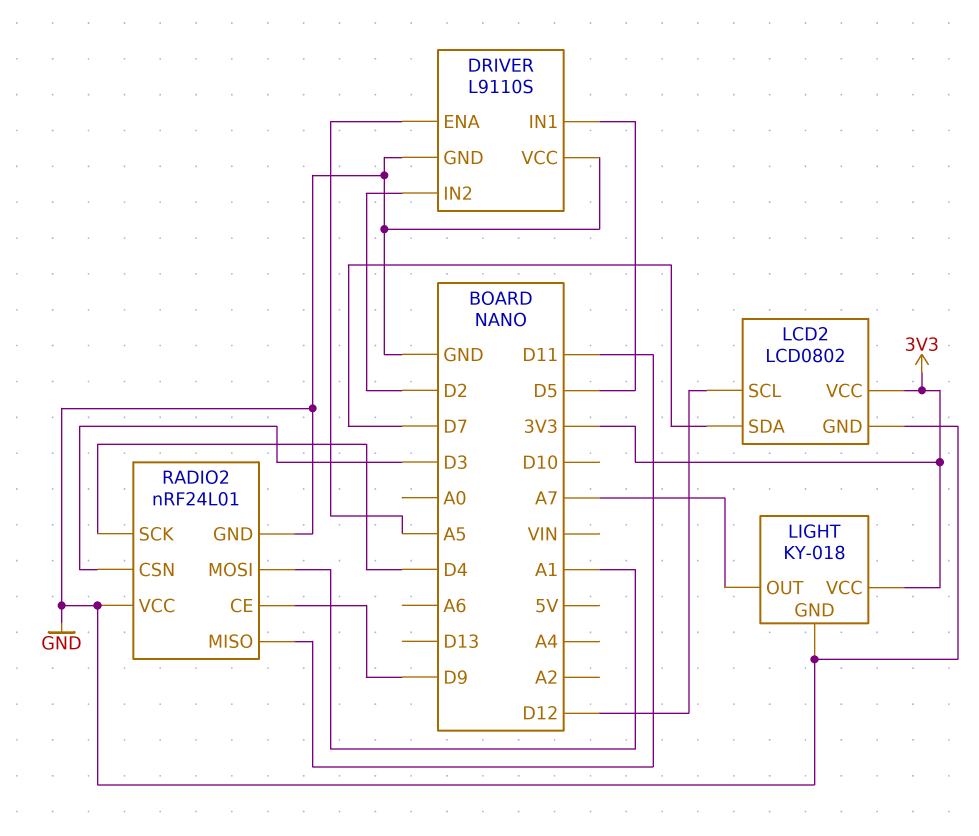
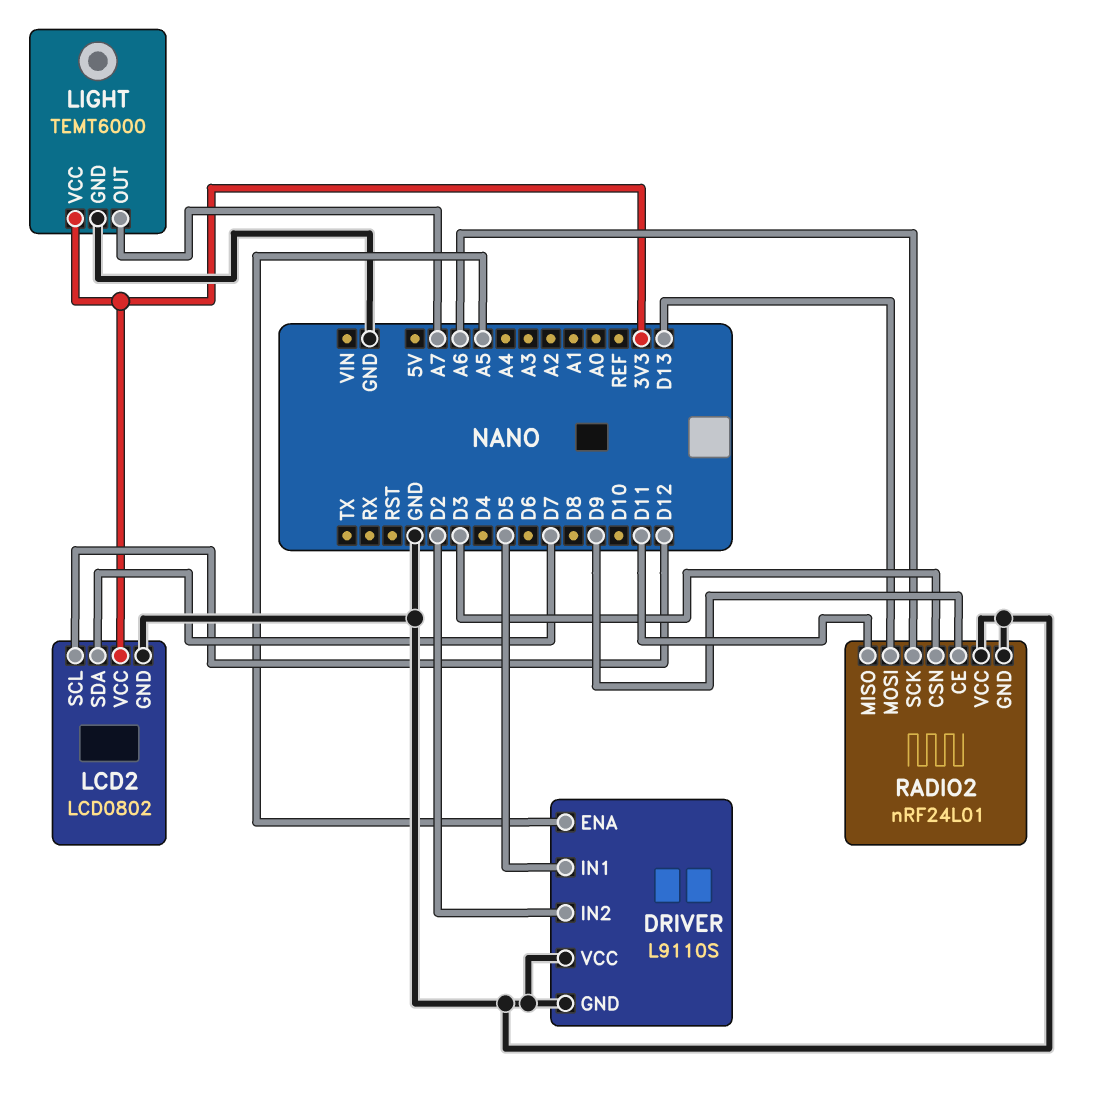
LIGHT: KY-018 -> TEMT6000
RADIO2 pin MOSI: A1 -> D13
RADIO2 pin SCK: D4 -> A6

